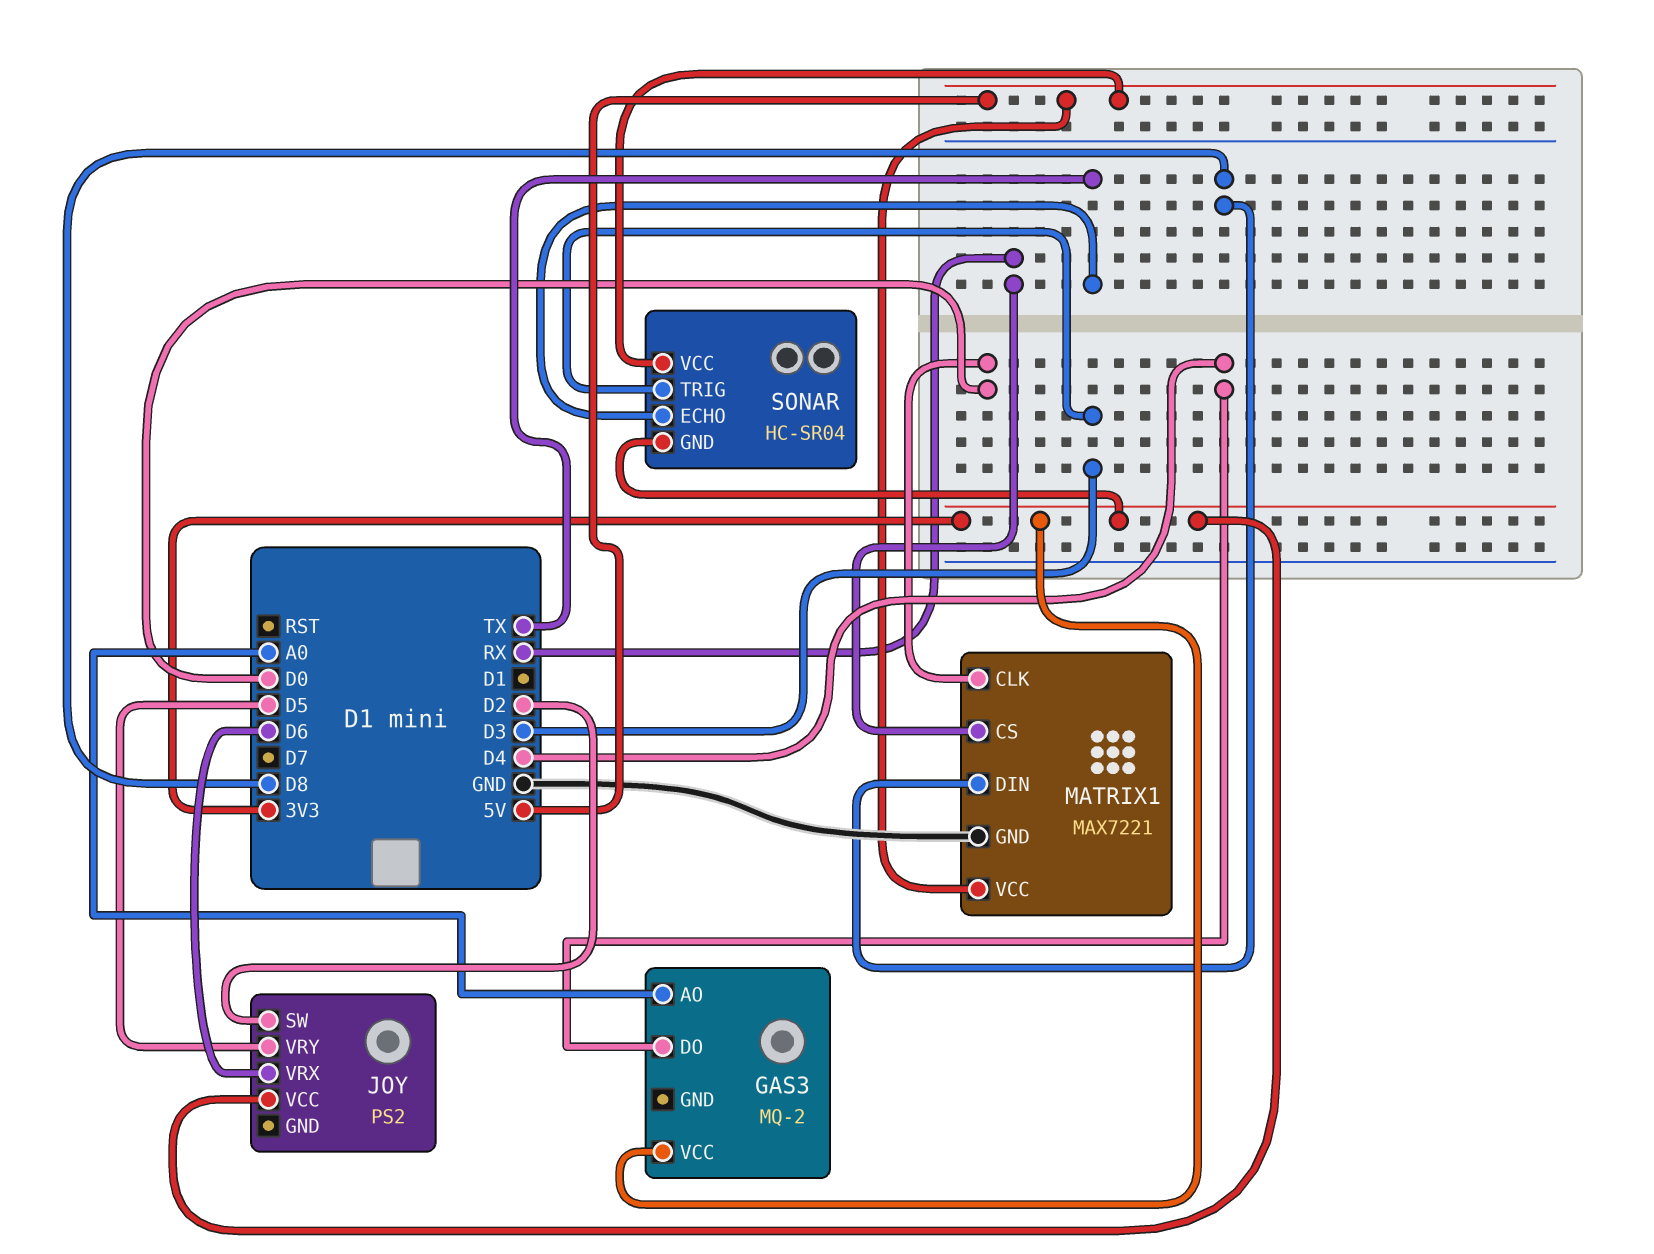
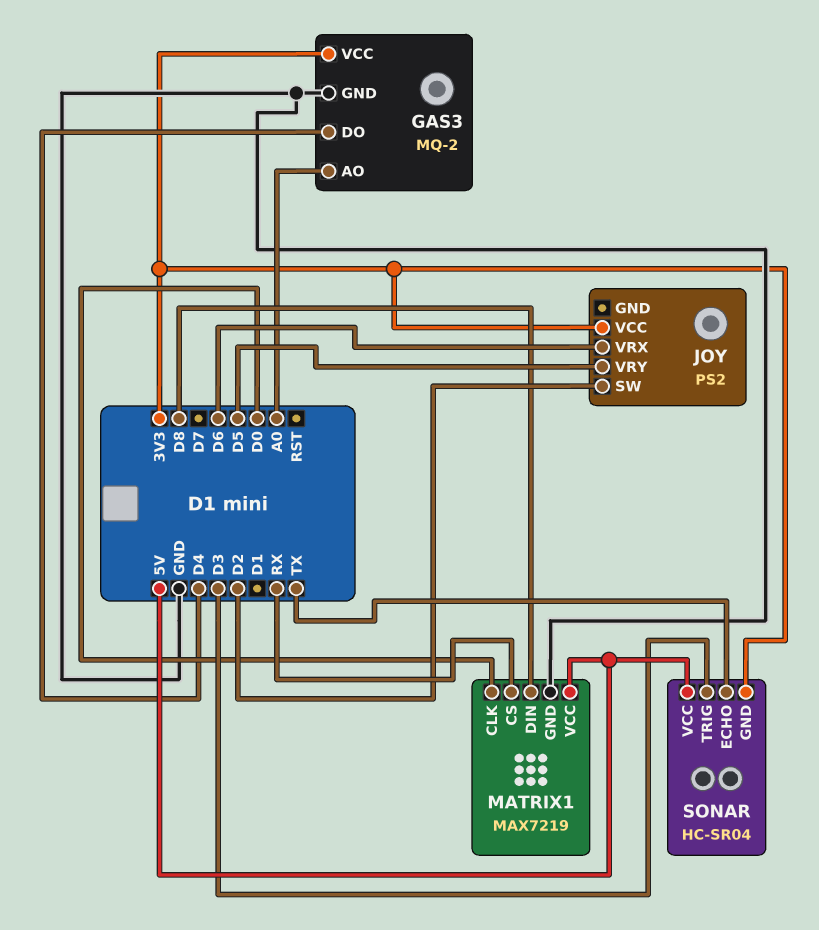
GAS3 pin GND: none -> GND
MATRIX1: MAX7221 -> MAX7219

